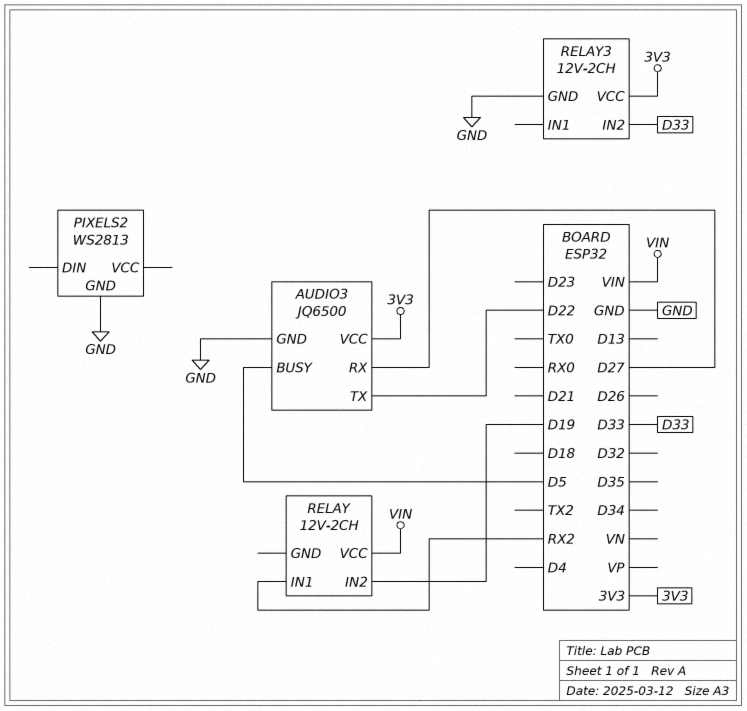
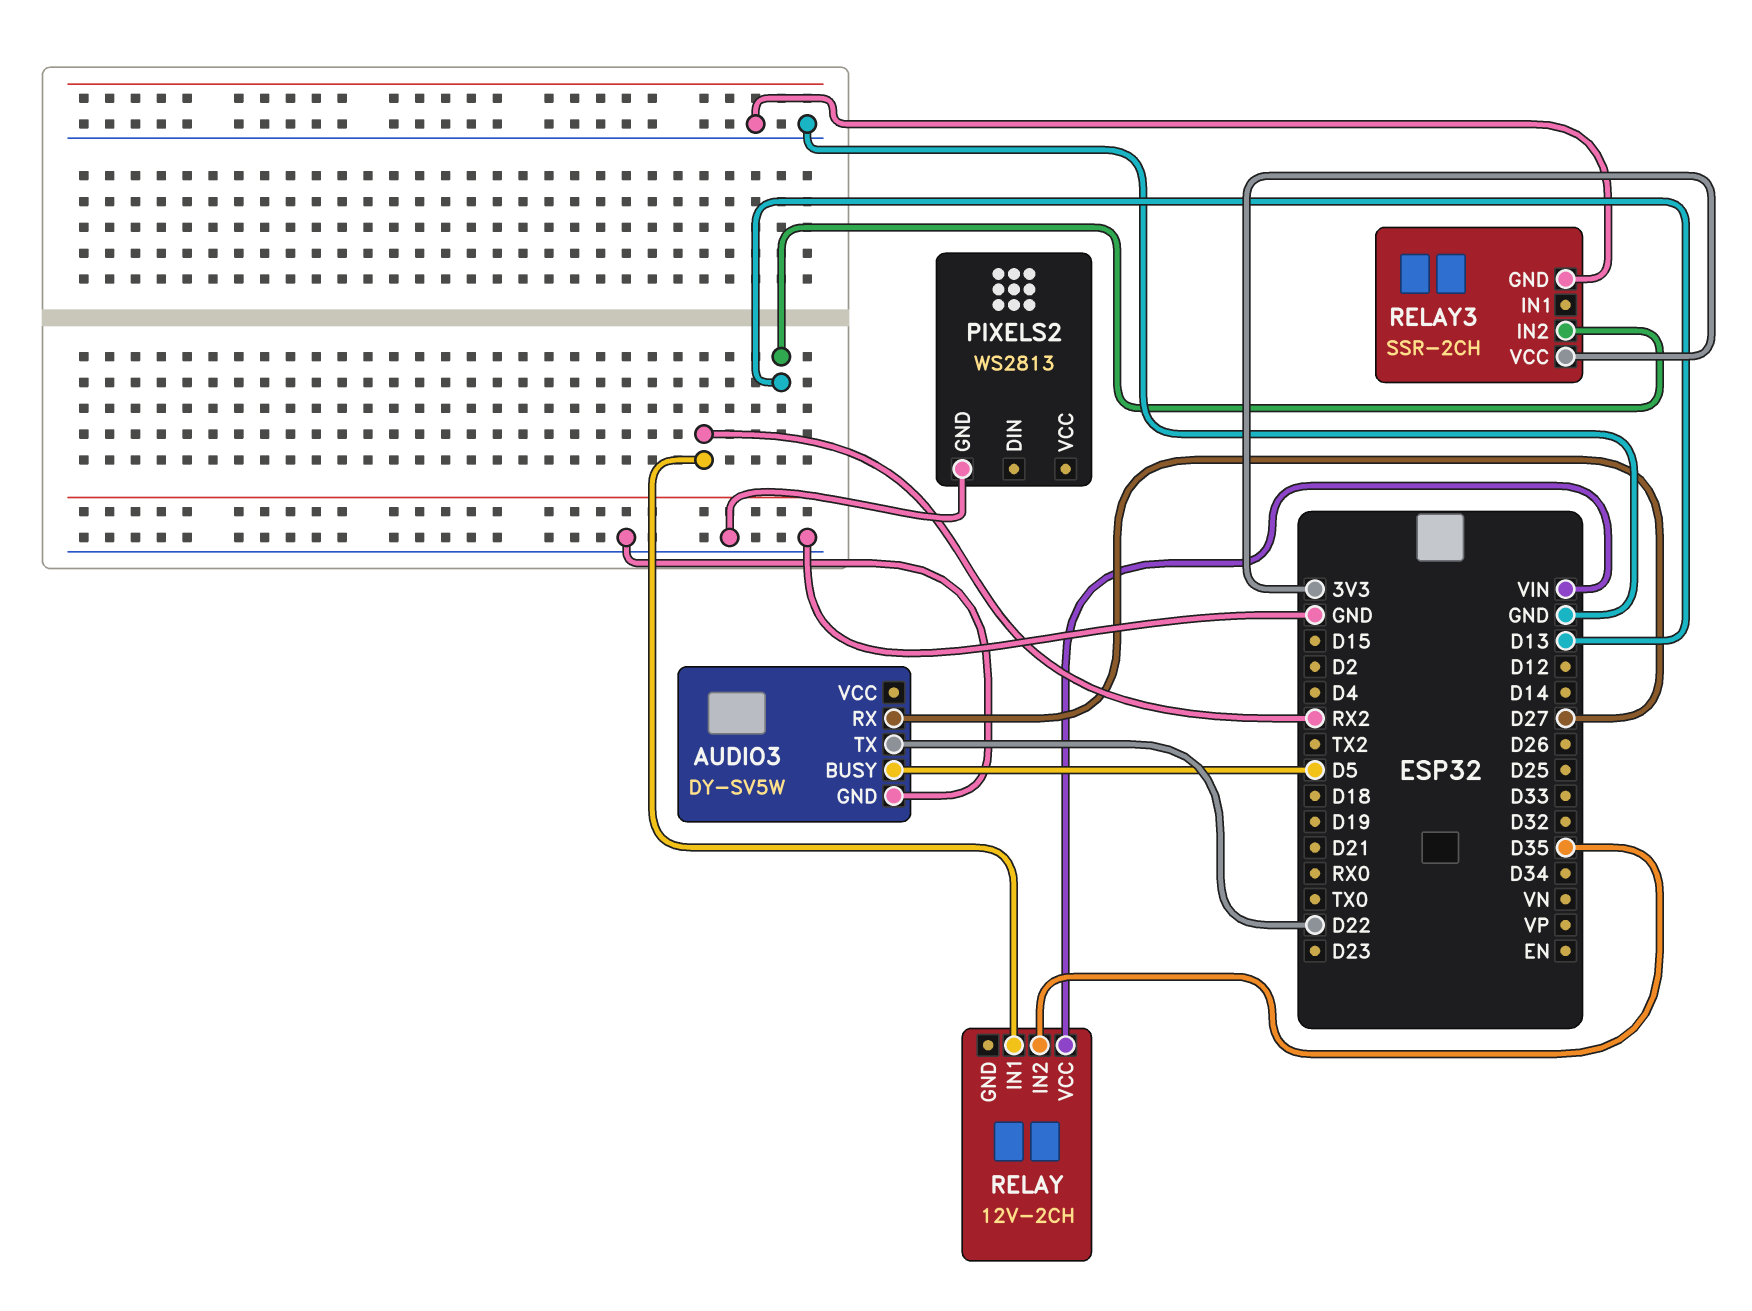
AUDIO3: JQ6500 -> DY-SV5W
AUDIO3 pin VCC: 3V3 -> none
RELAY pin IN2: D19 -> D35
RELAY3: 12V-2CH -> SSR-2CH
RELAY3 pin IN2: D33 -> D13

